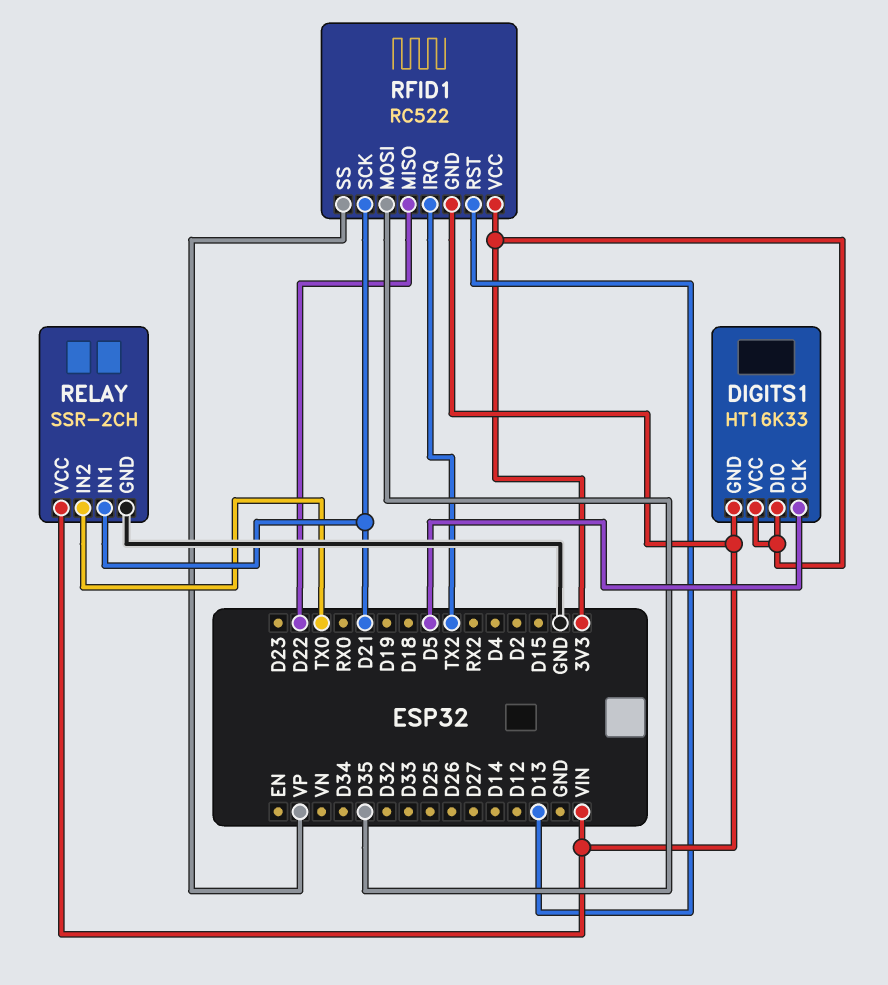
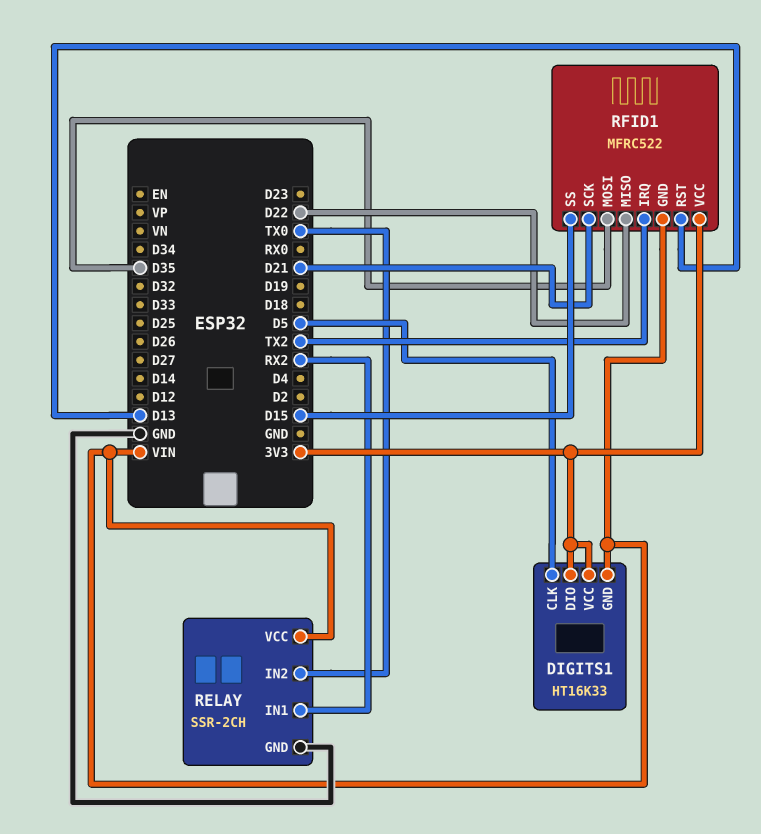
RELAY pin IN1: D21 -> RX2
RFID1: RC522 -> MFRC522
RFID1 pin SS: VP -> D15

